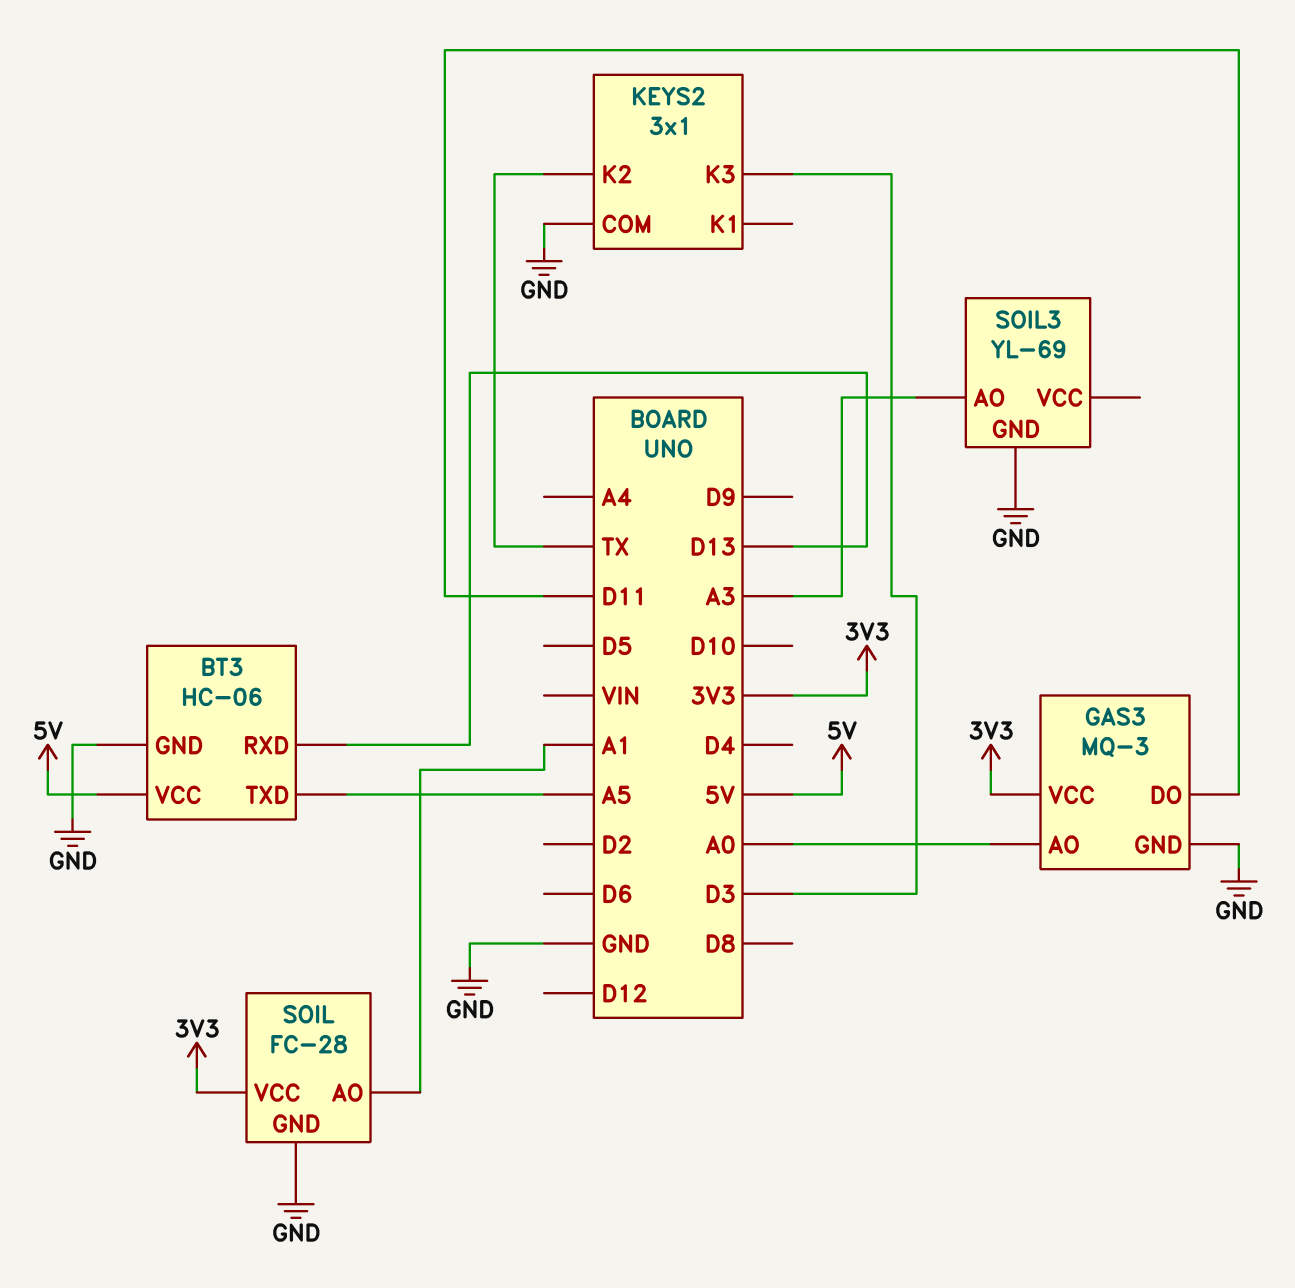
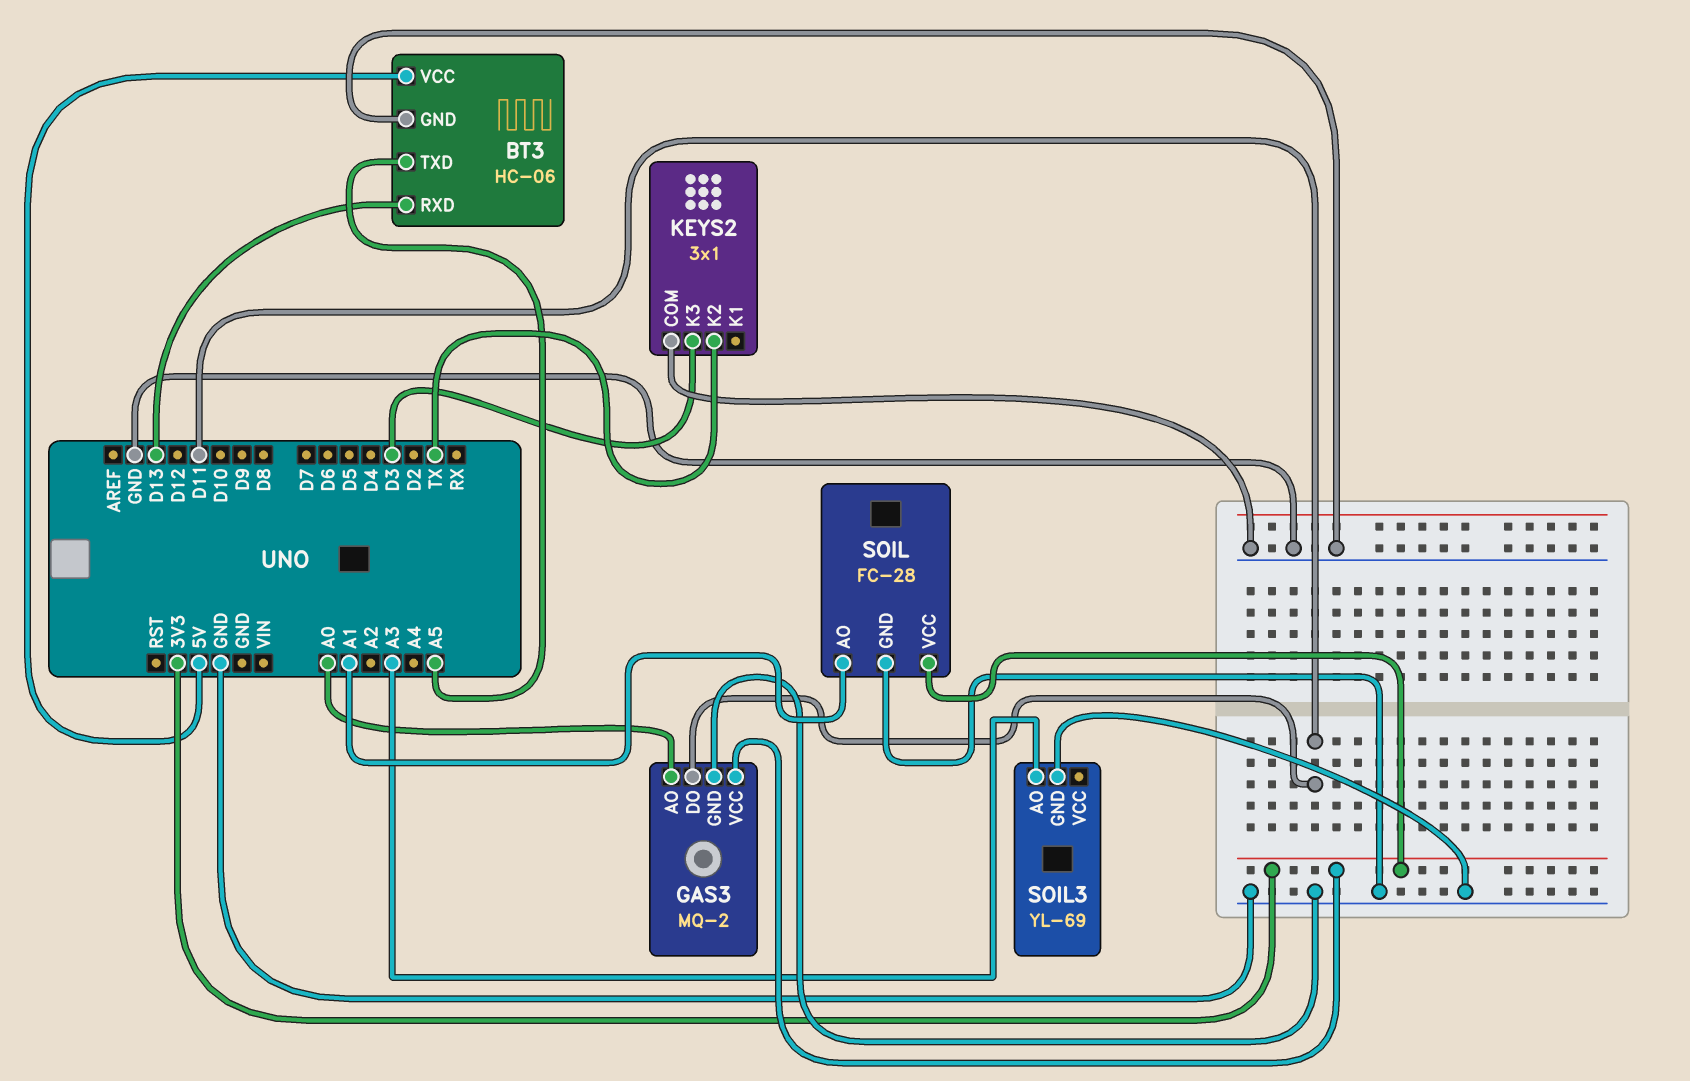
GAS3: MQ-3 -> MQ-2

